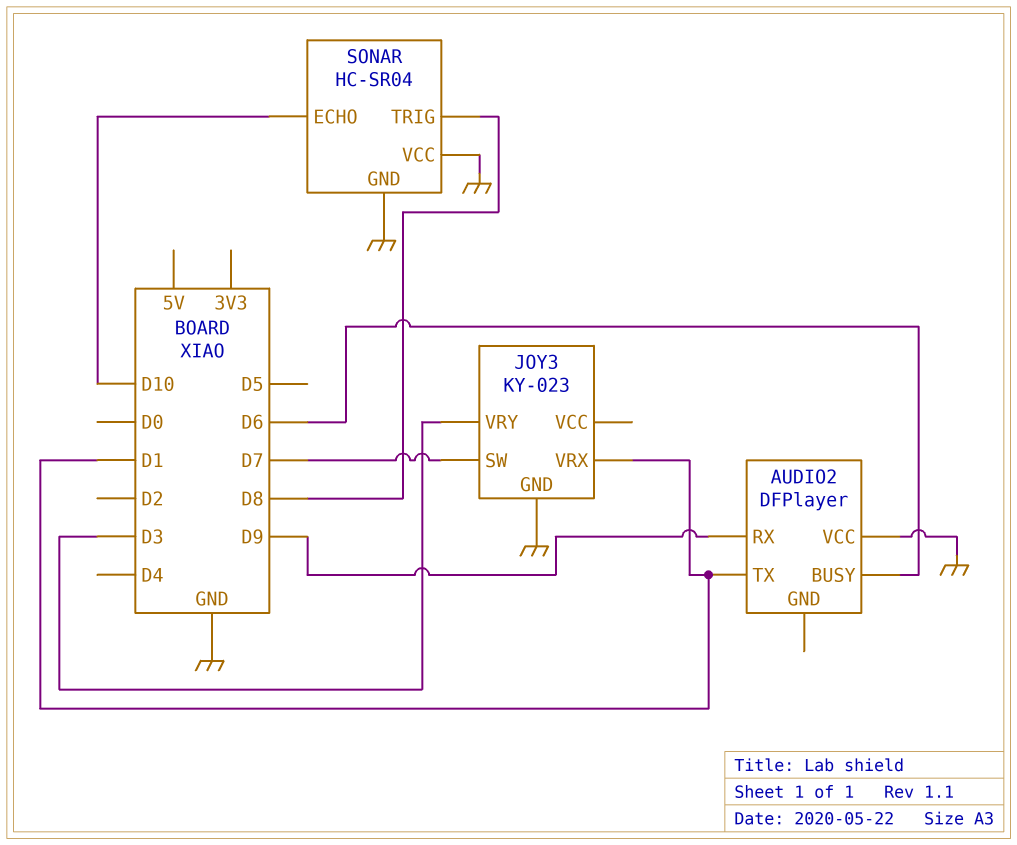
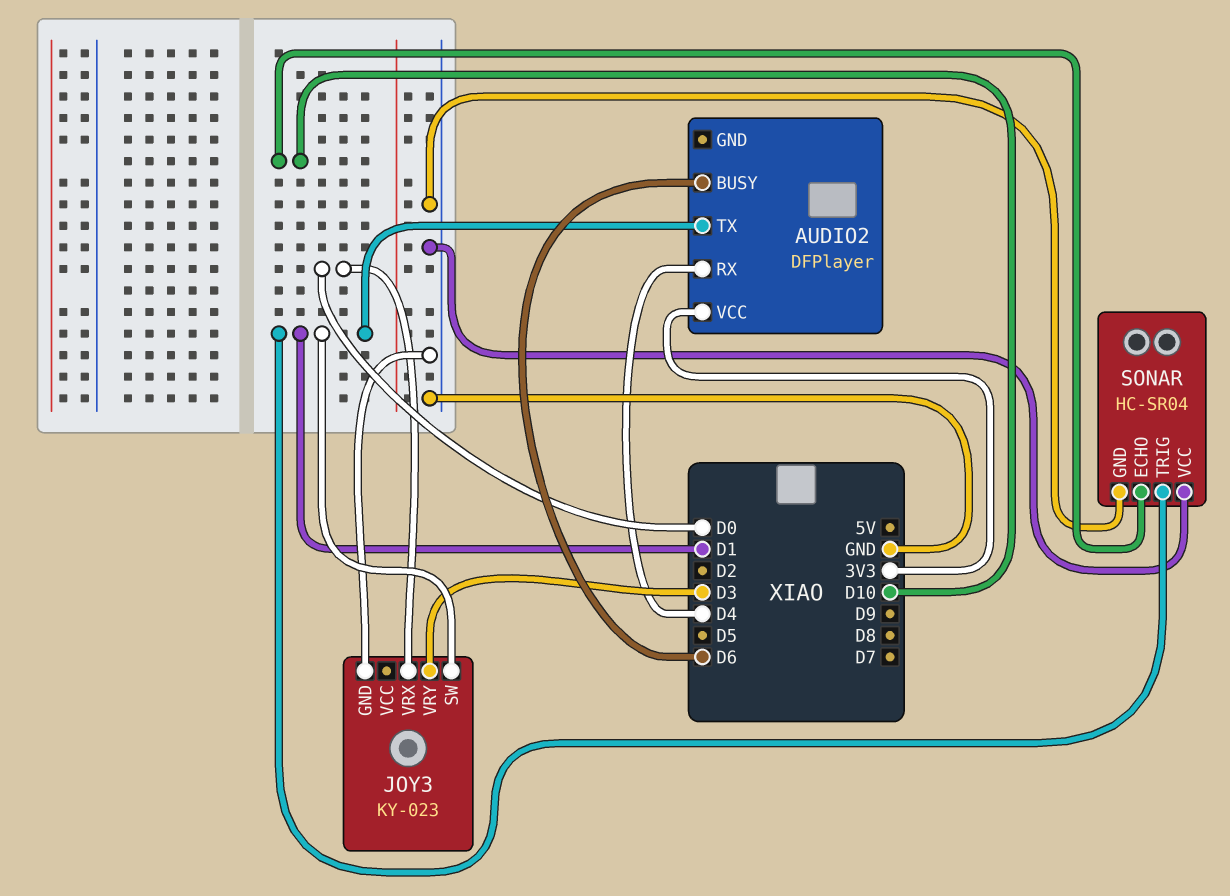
AUDIO2 pin RX: D9 -> D4
AUDIO2 pin VCC: GND -> 3V3
JOY3 pin SW: D7 -> D1
JOY3 pin VRX: D1 -> D0
SONAR pin TRIG: D8 -> D1

